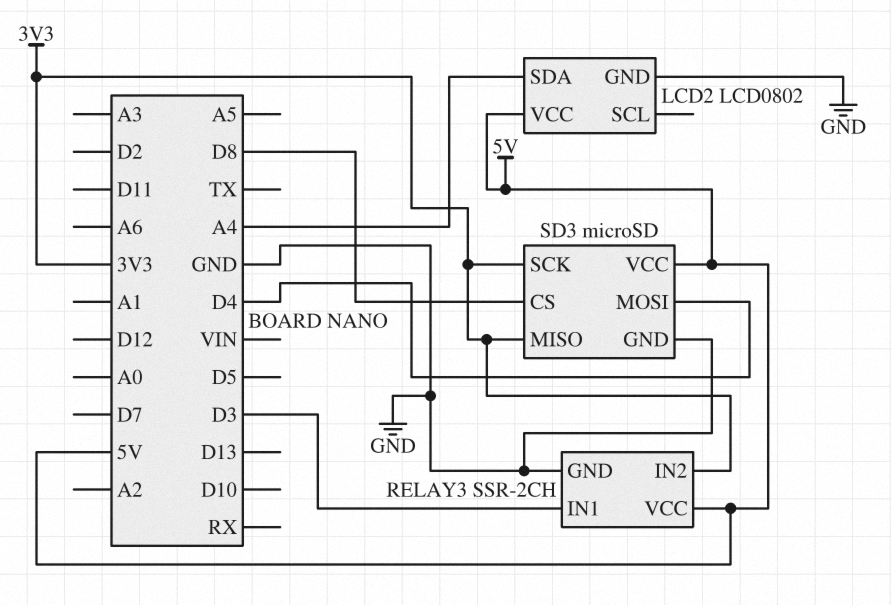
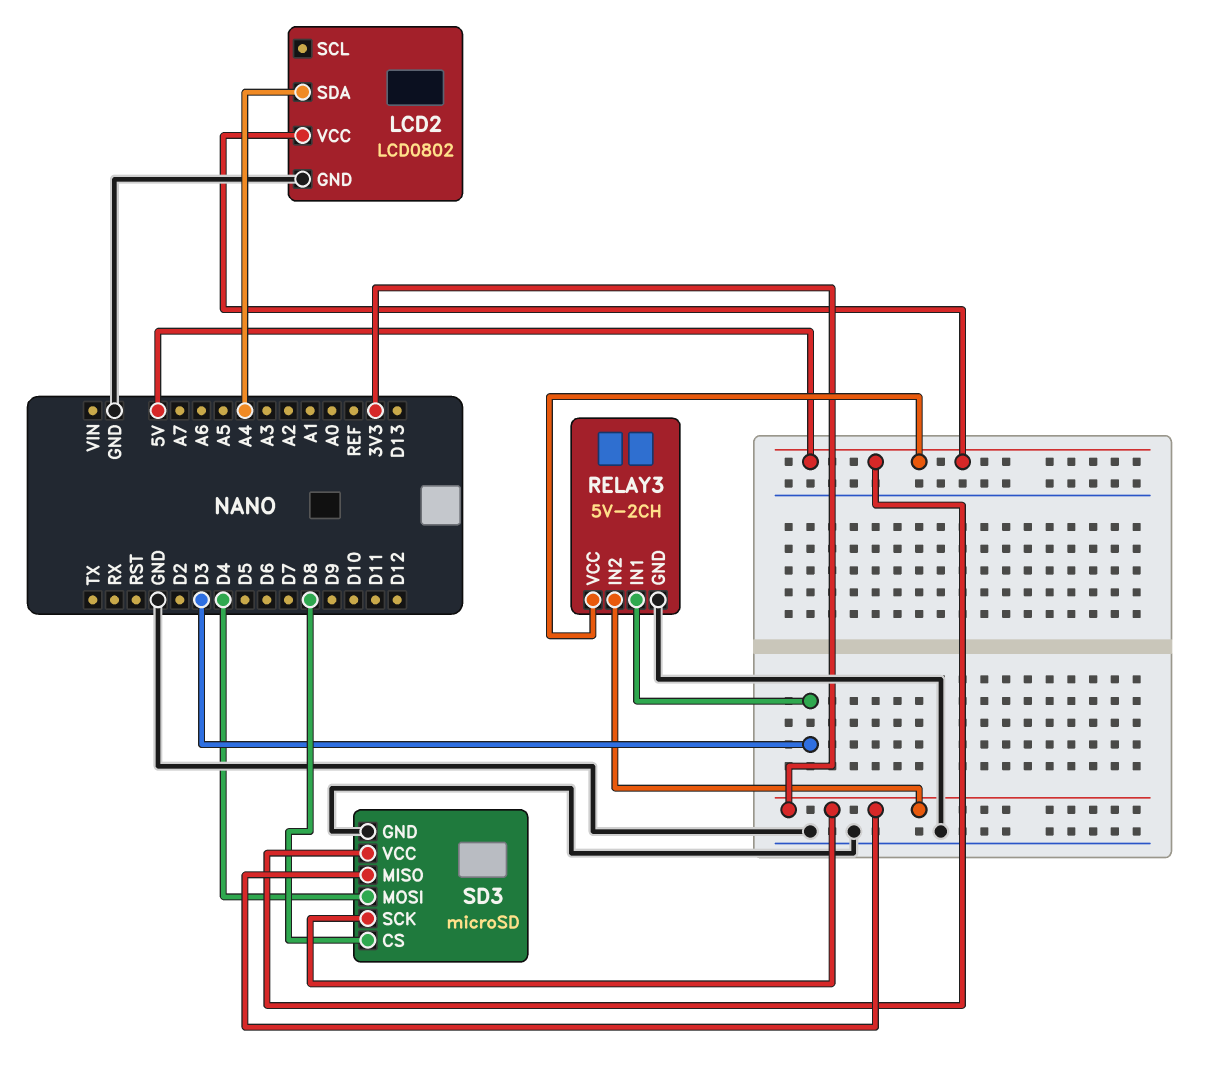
RELAY3: SSR-2CH -> 5V-2CH

